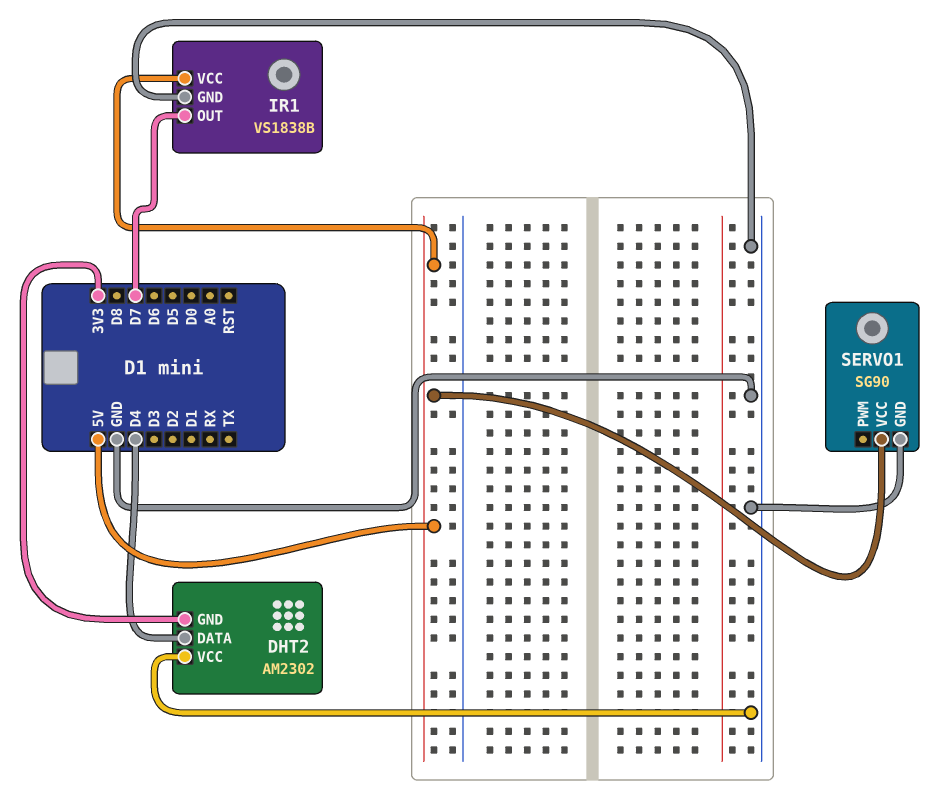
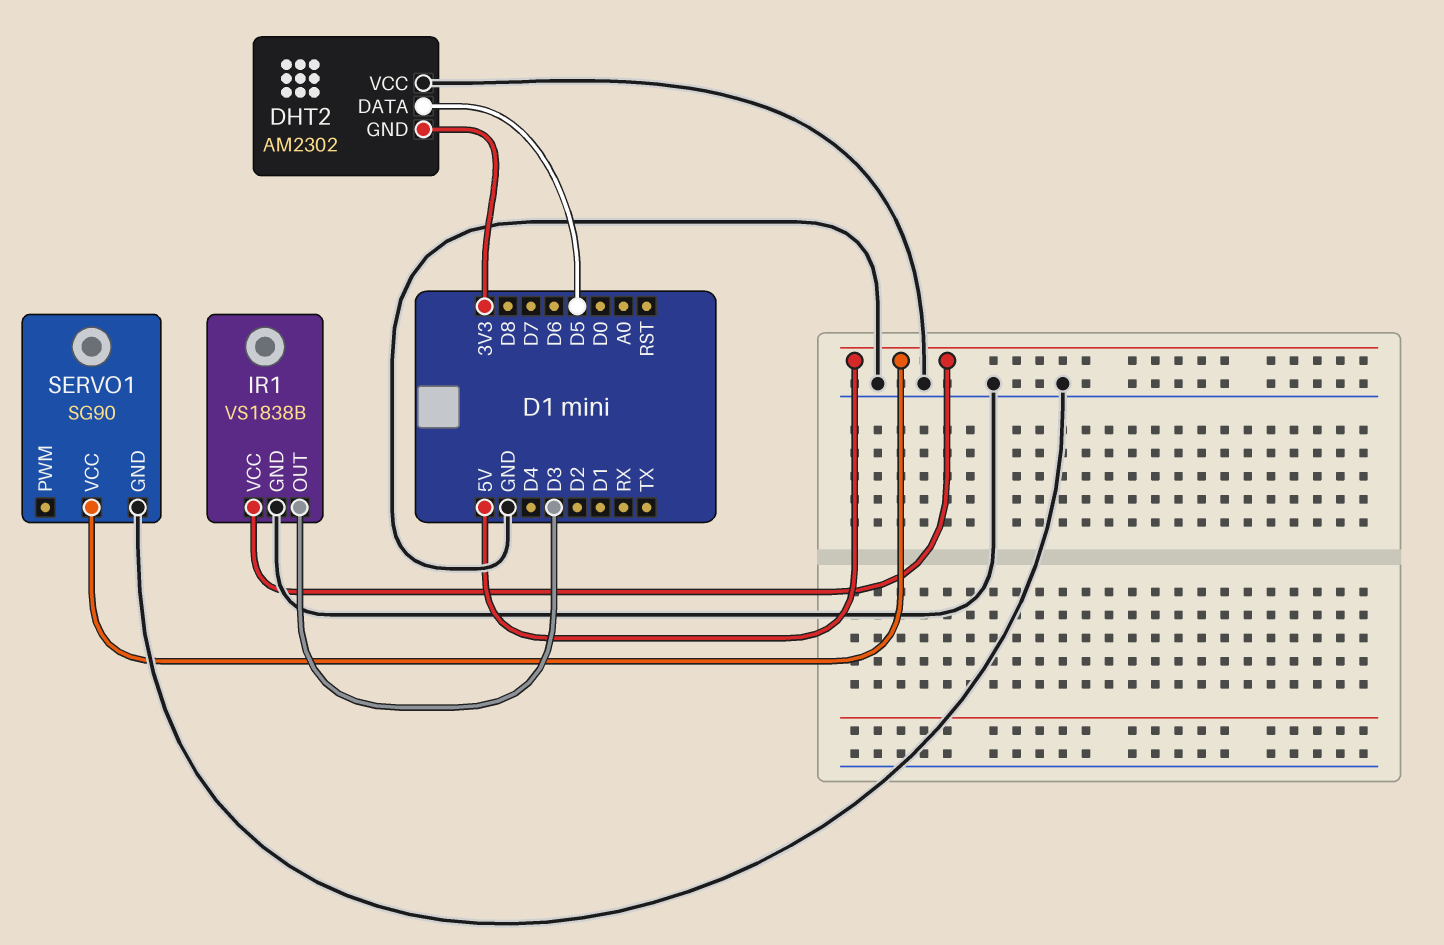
DHT2 pin DATA: D4 -> D5
IR1 pin OUT: D7 -> D3

